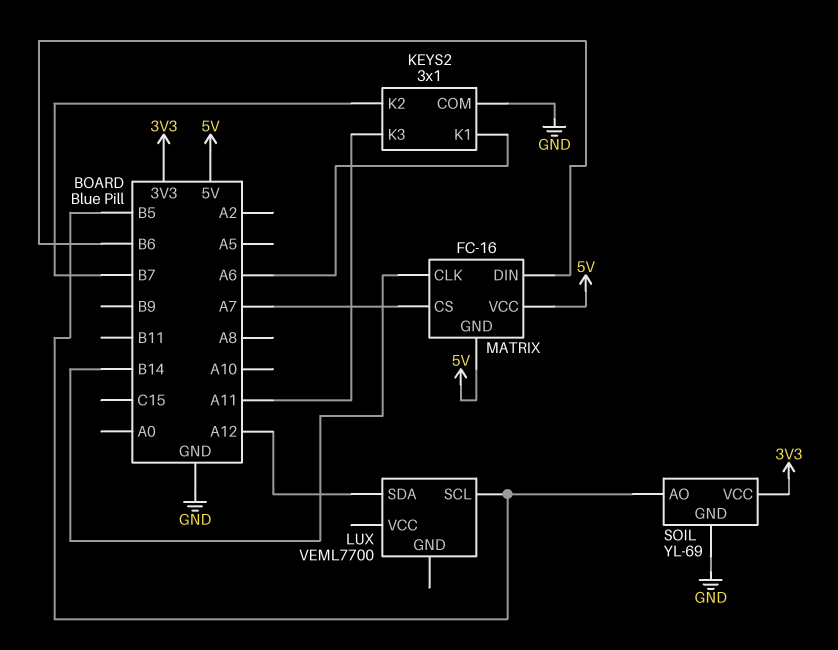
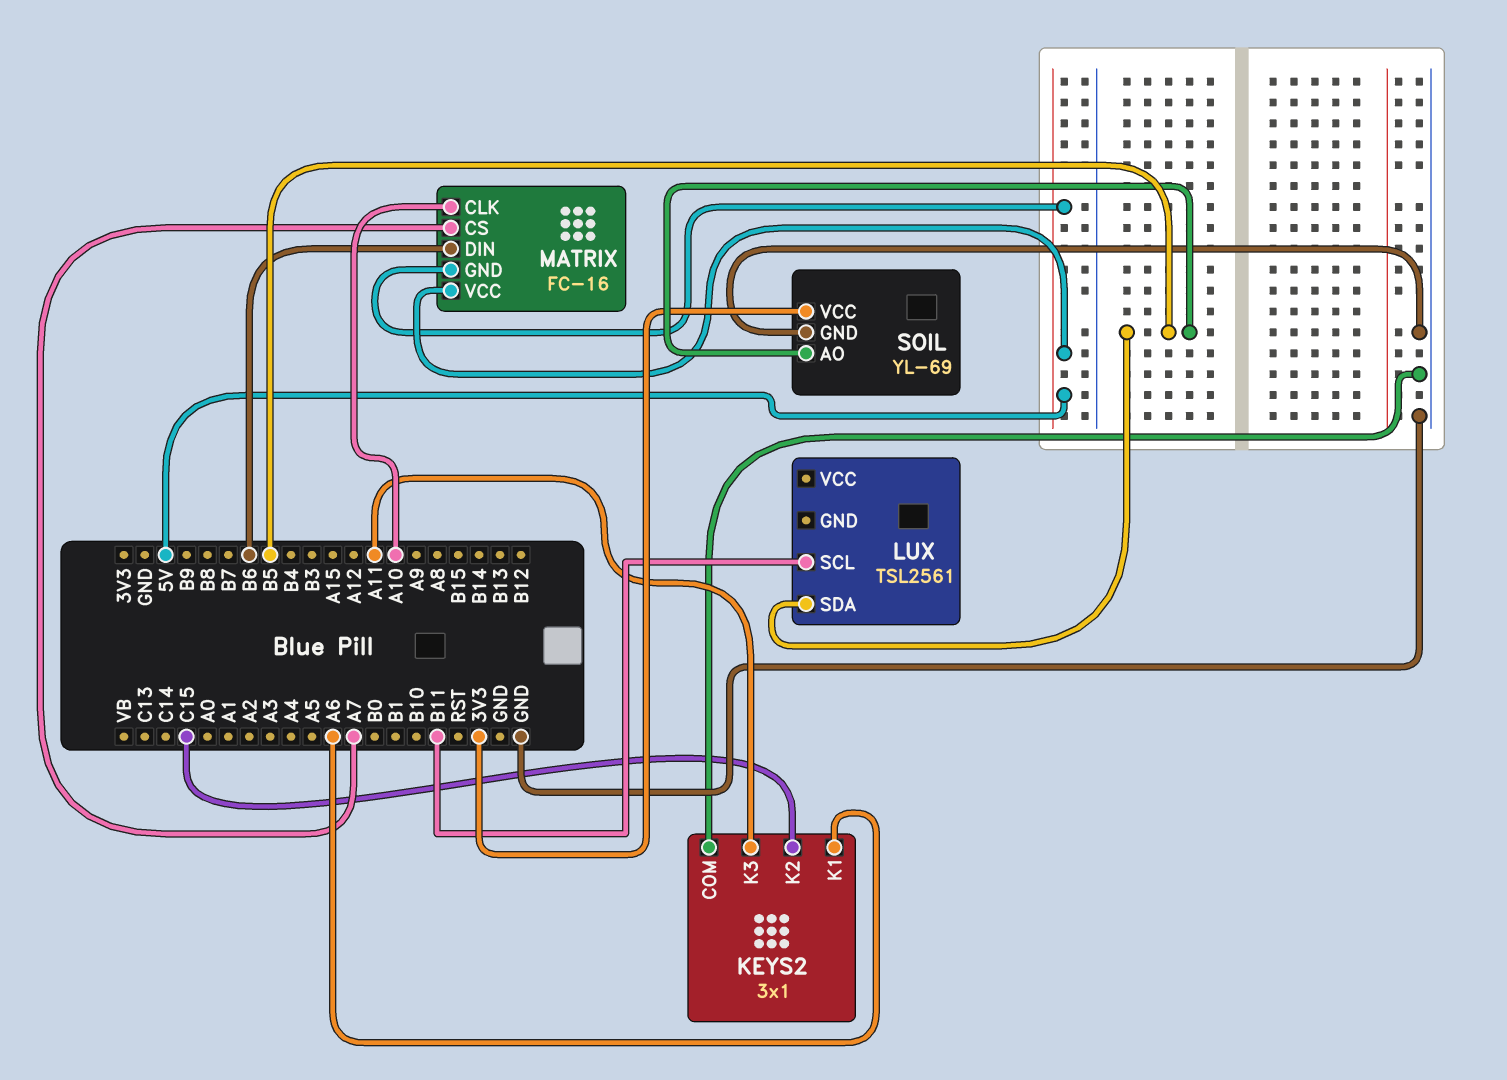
KEYS2 pin K2: B7 -> C15
LUX: VEML7700 -> TSL2561
LUX pin SCL: B5 -> B11
LUX pin SDA: A12 -> B5
MATRIX pin CLK: B14 -> A10

